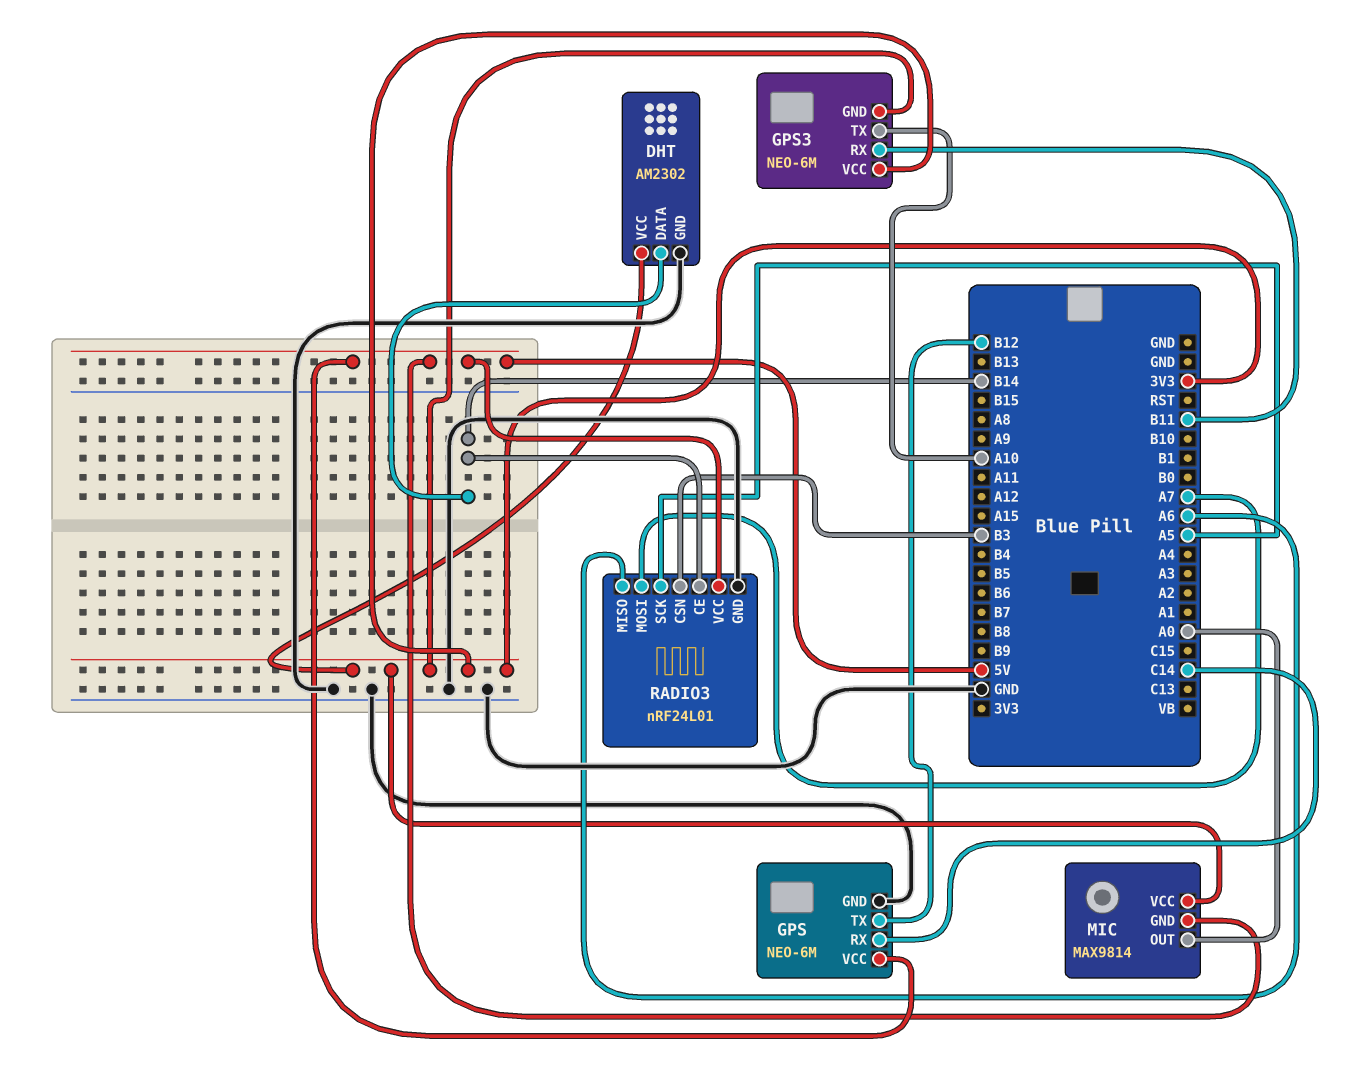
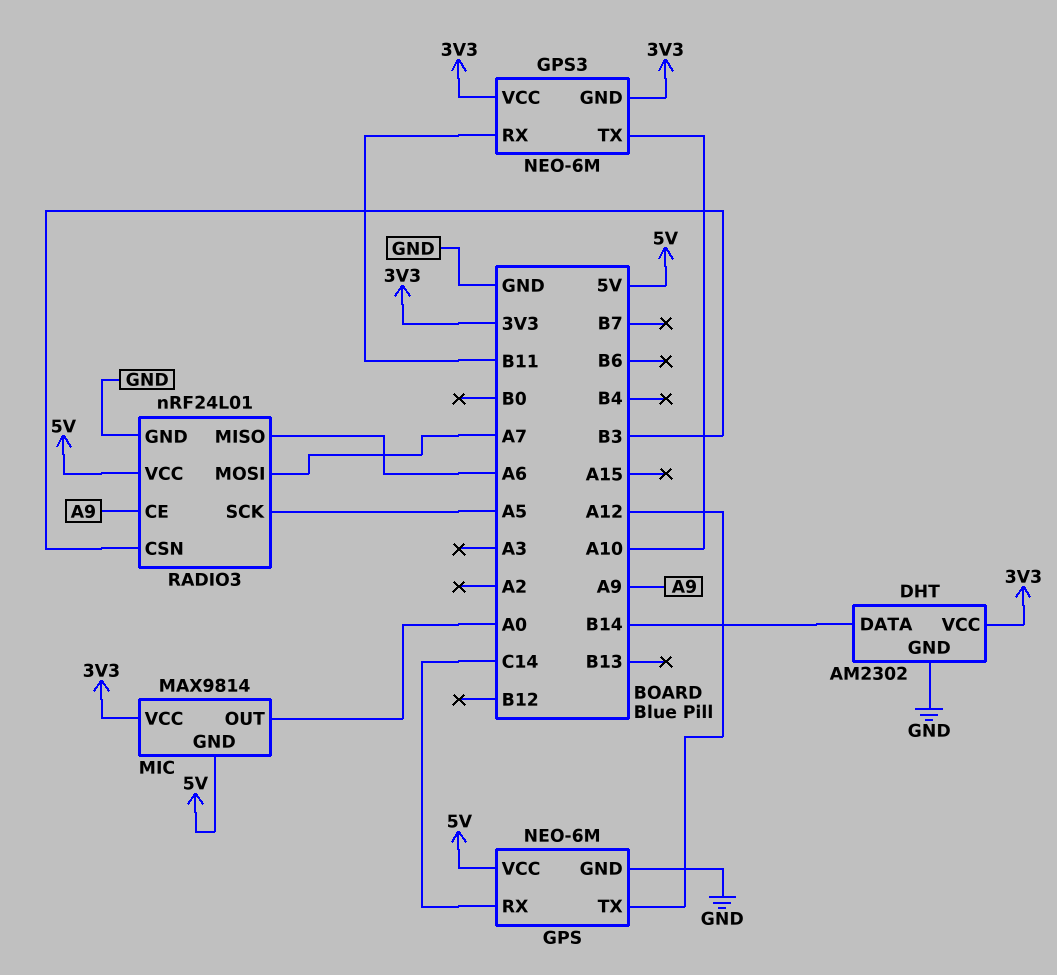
GPS pin TX: B12 -> A12
RADIO3 pin CE: B14 -> A9

